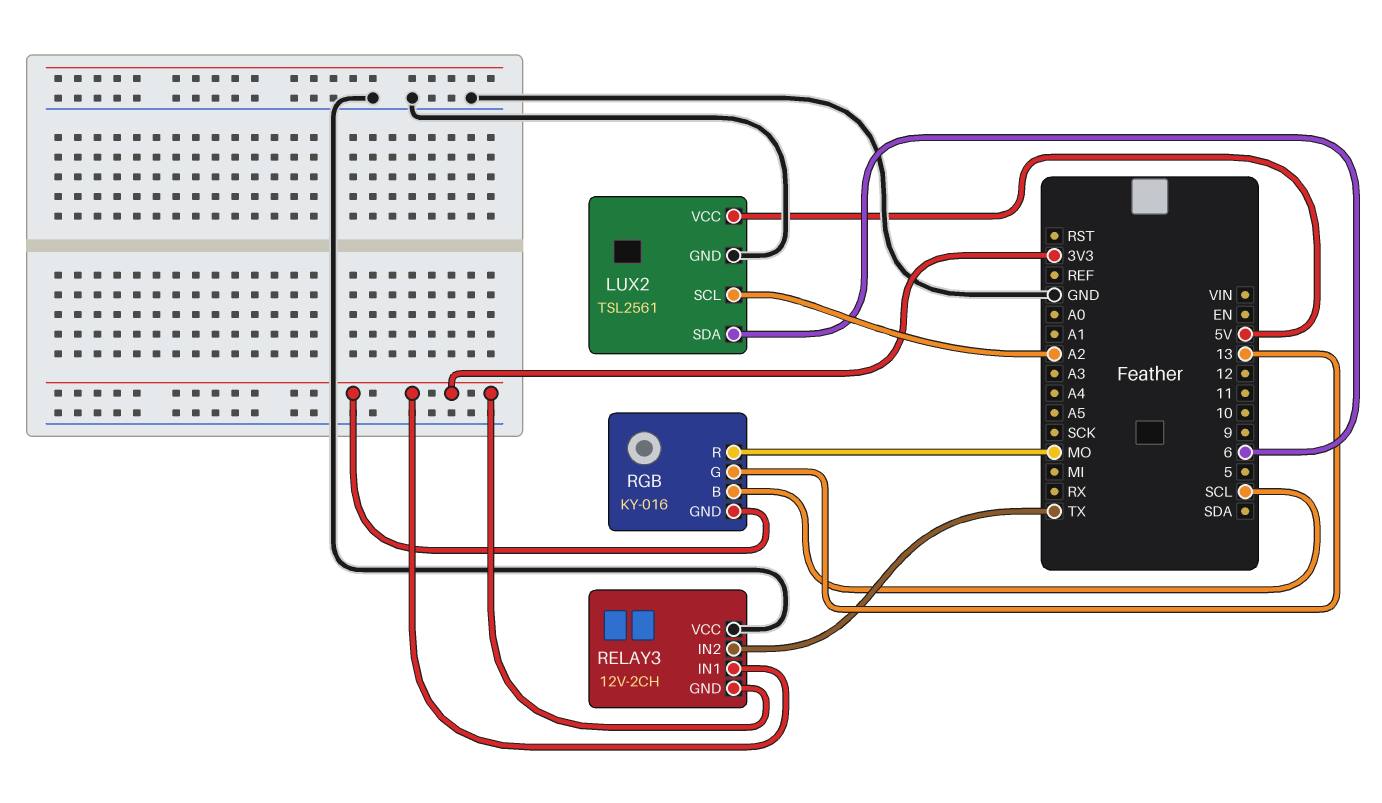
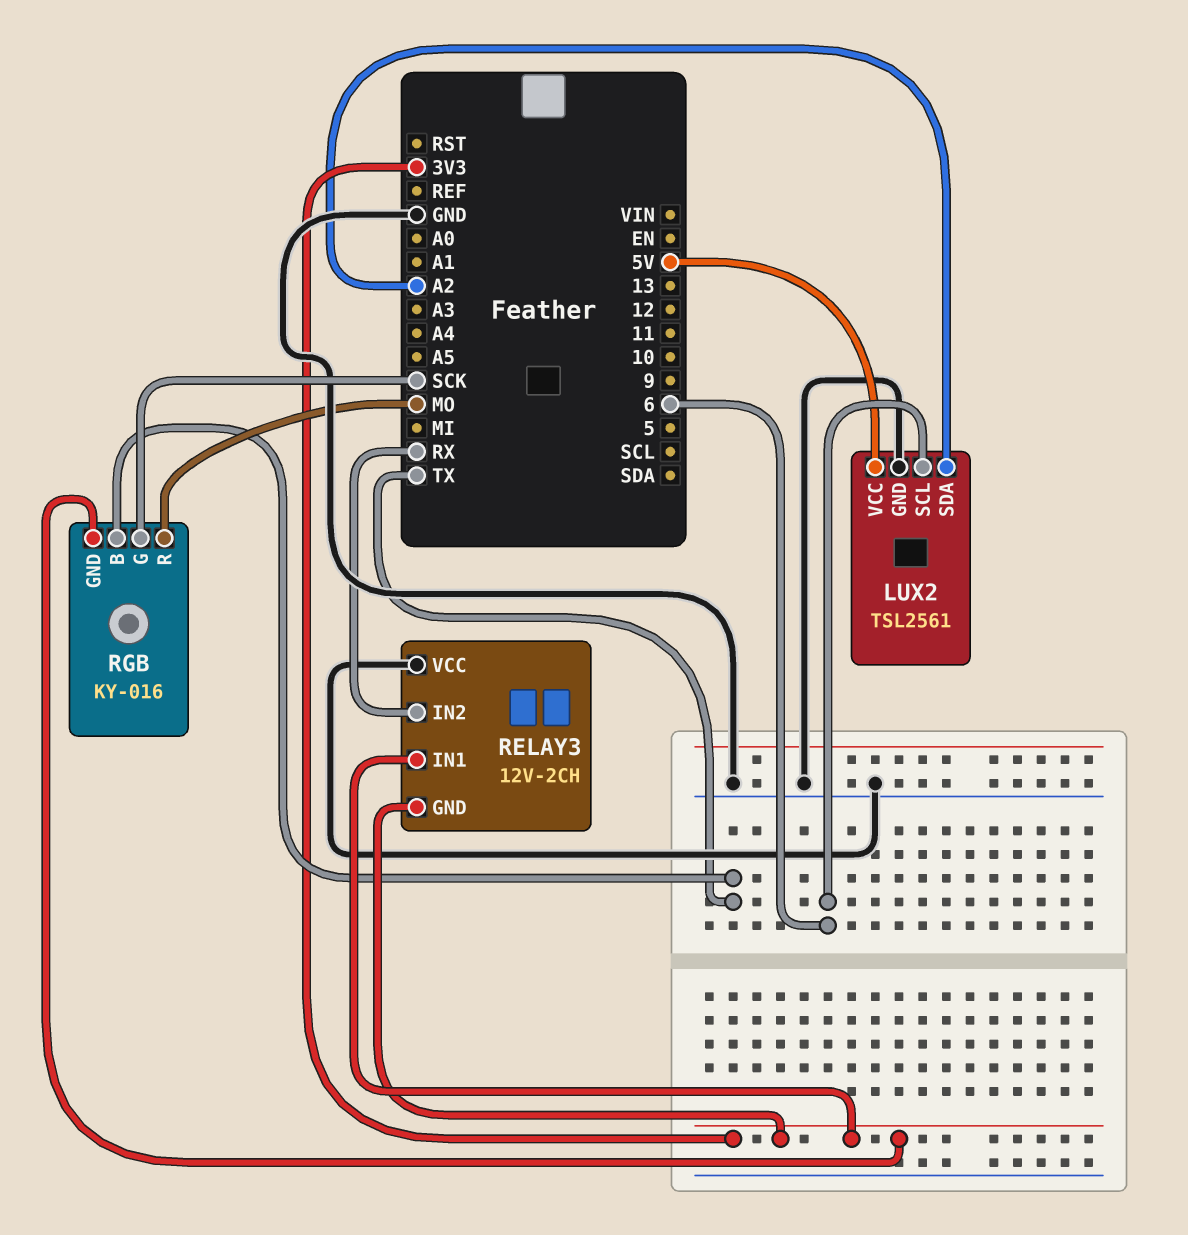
LUX2 pin SCL: A2 -> 6
LUX2 pin SDA: 6 -> A2
RELAY3 pin IN2: TX -> RX
RGB pin B: SCL -> TX
RGB pin G: 13 -> SCK

